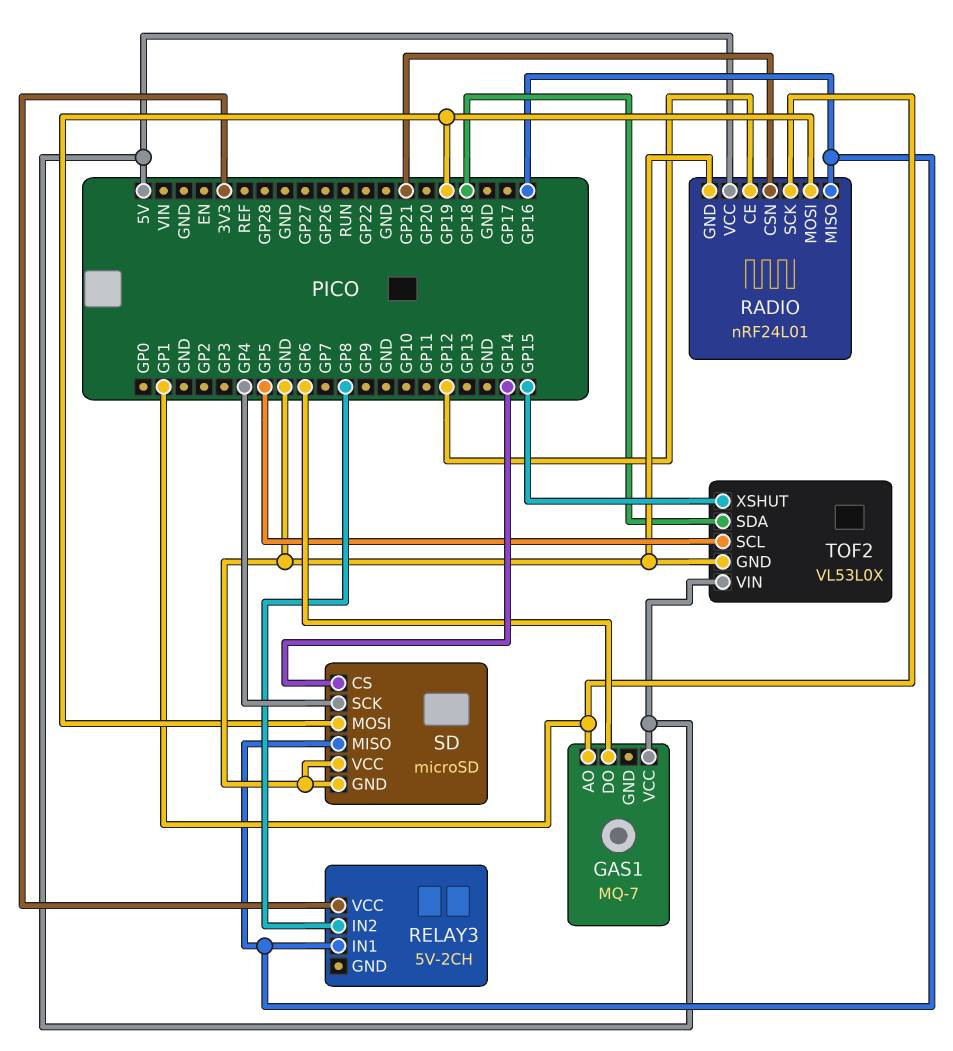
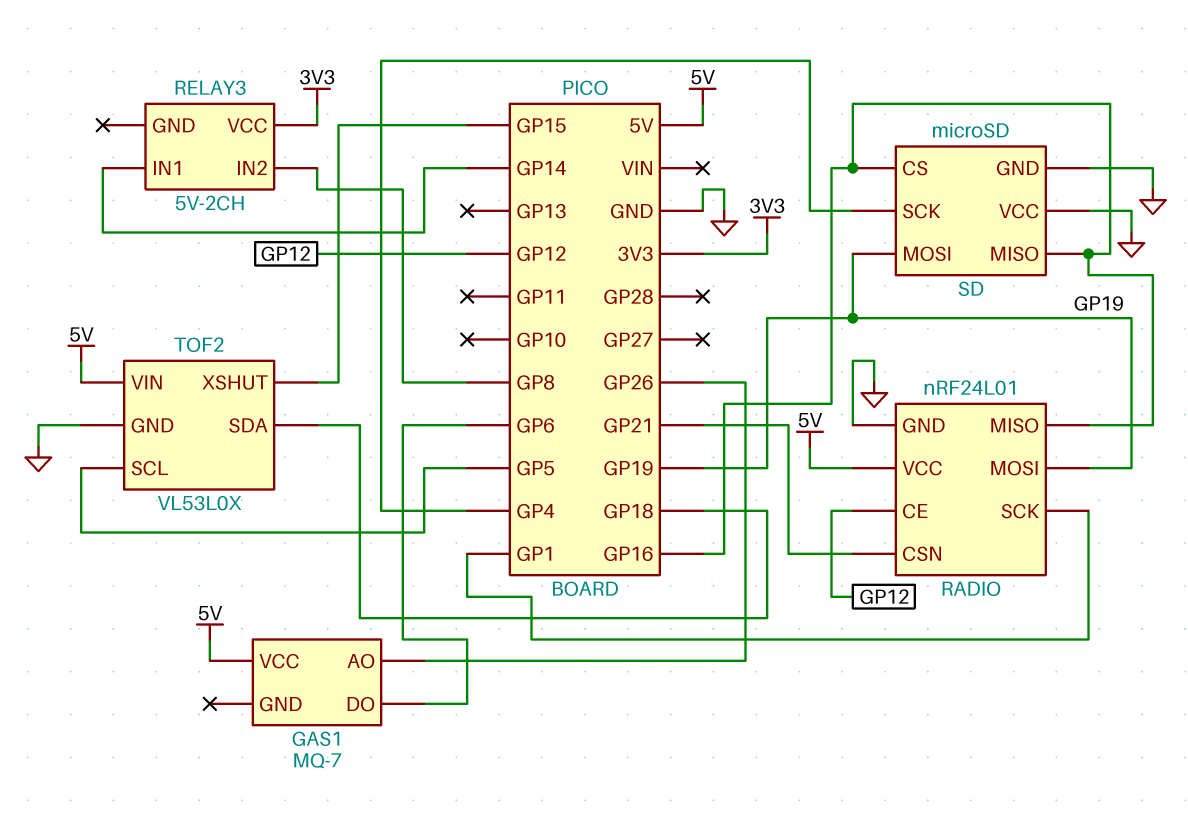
GAS1 pin AO: GP1 -> GP26
RELAY3 pin IN1: GP16 -> GP14
SD pin CS: GP14 -> GP16

